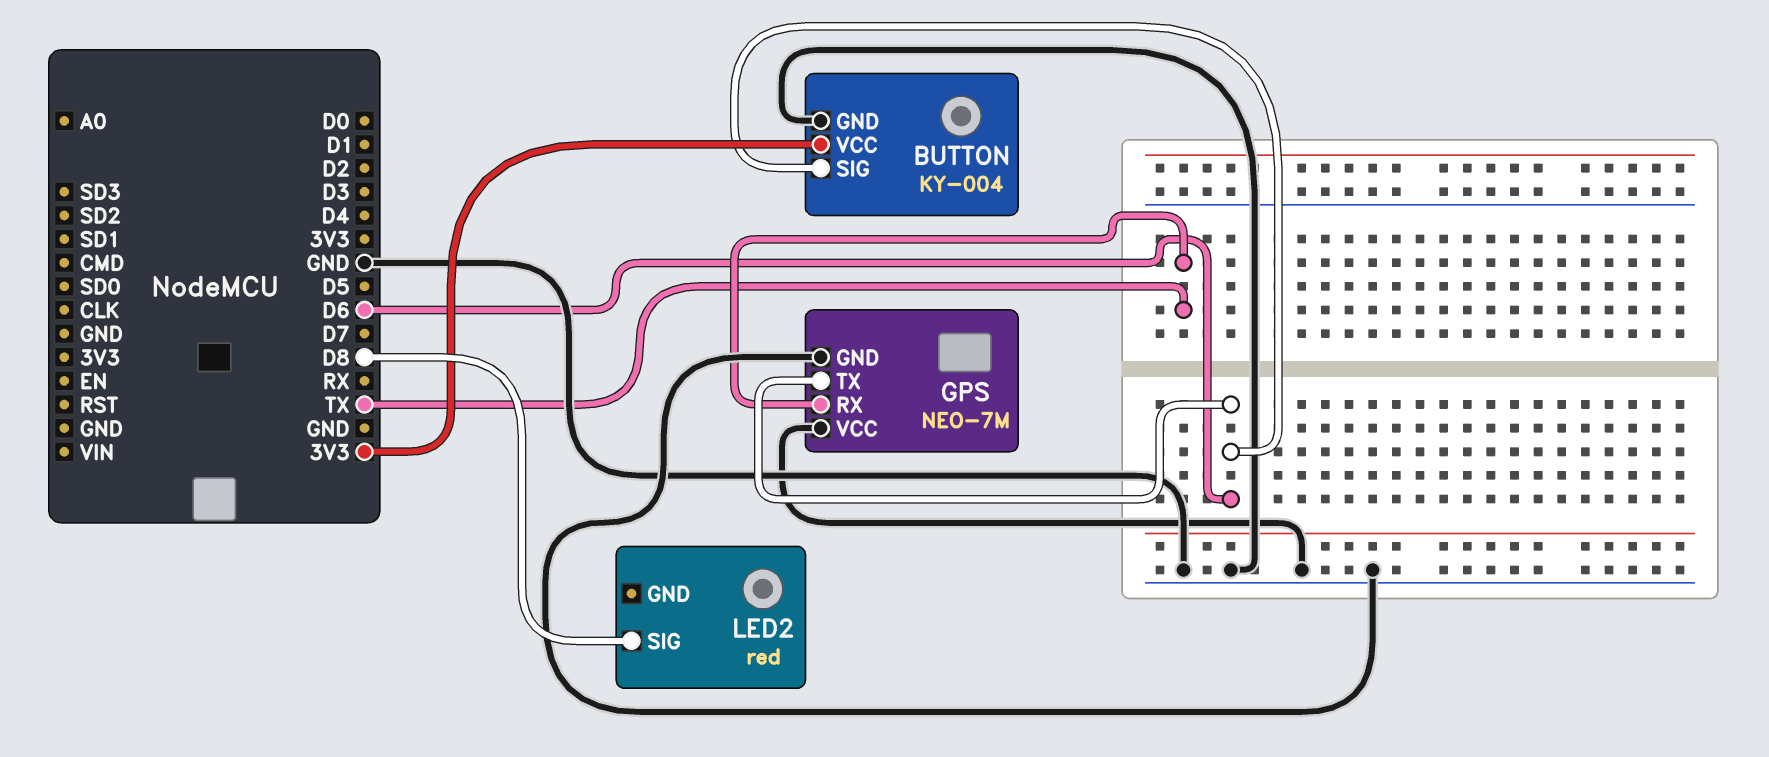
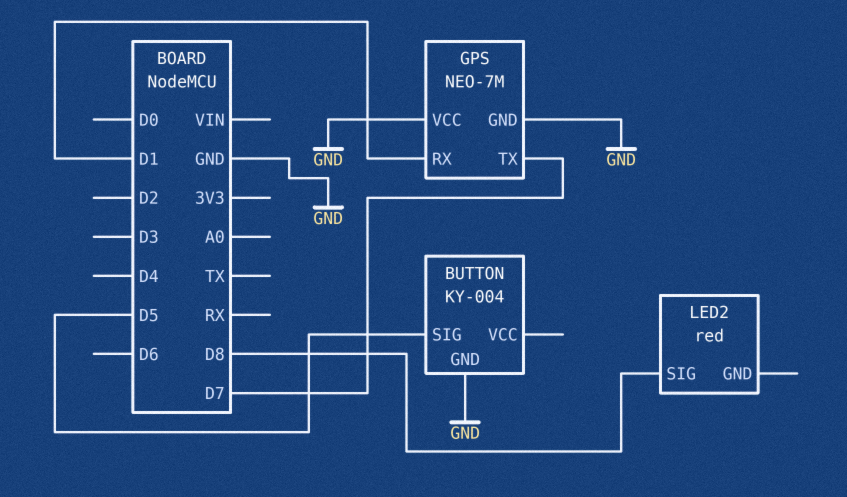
BUTTON pin SIG: D6 -> D5
BUTTON pin VCC: 3V3 -> none
GPS pin RX: TX -> D1
GPS pin TX: D6 -> D7

